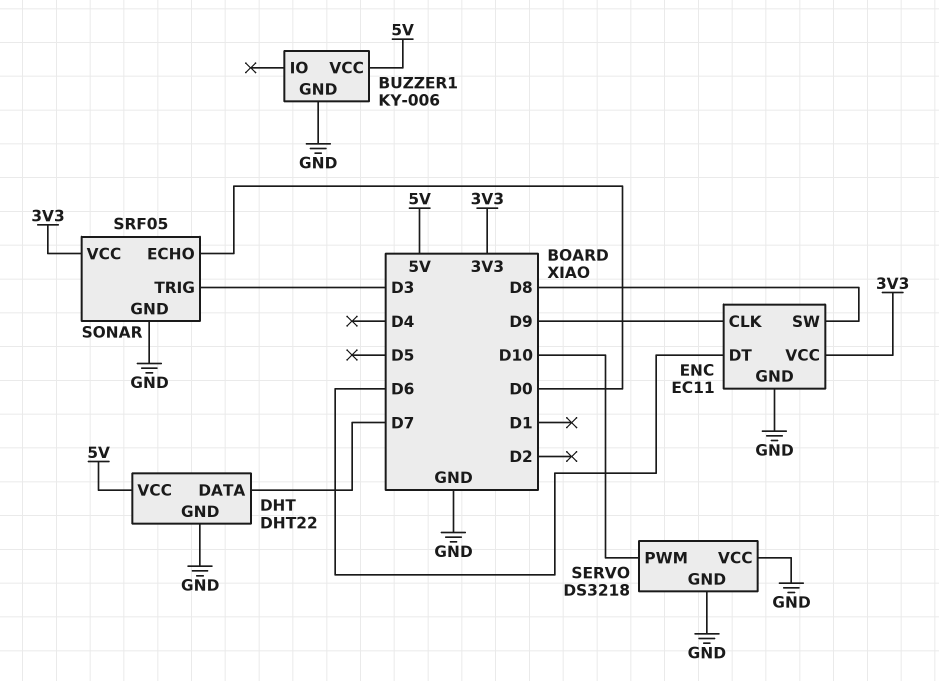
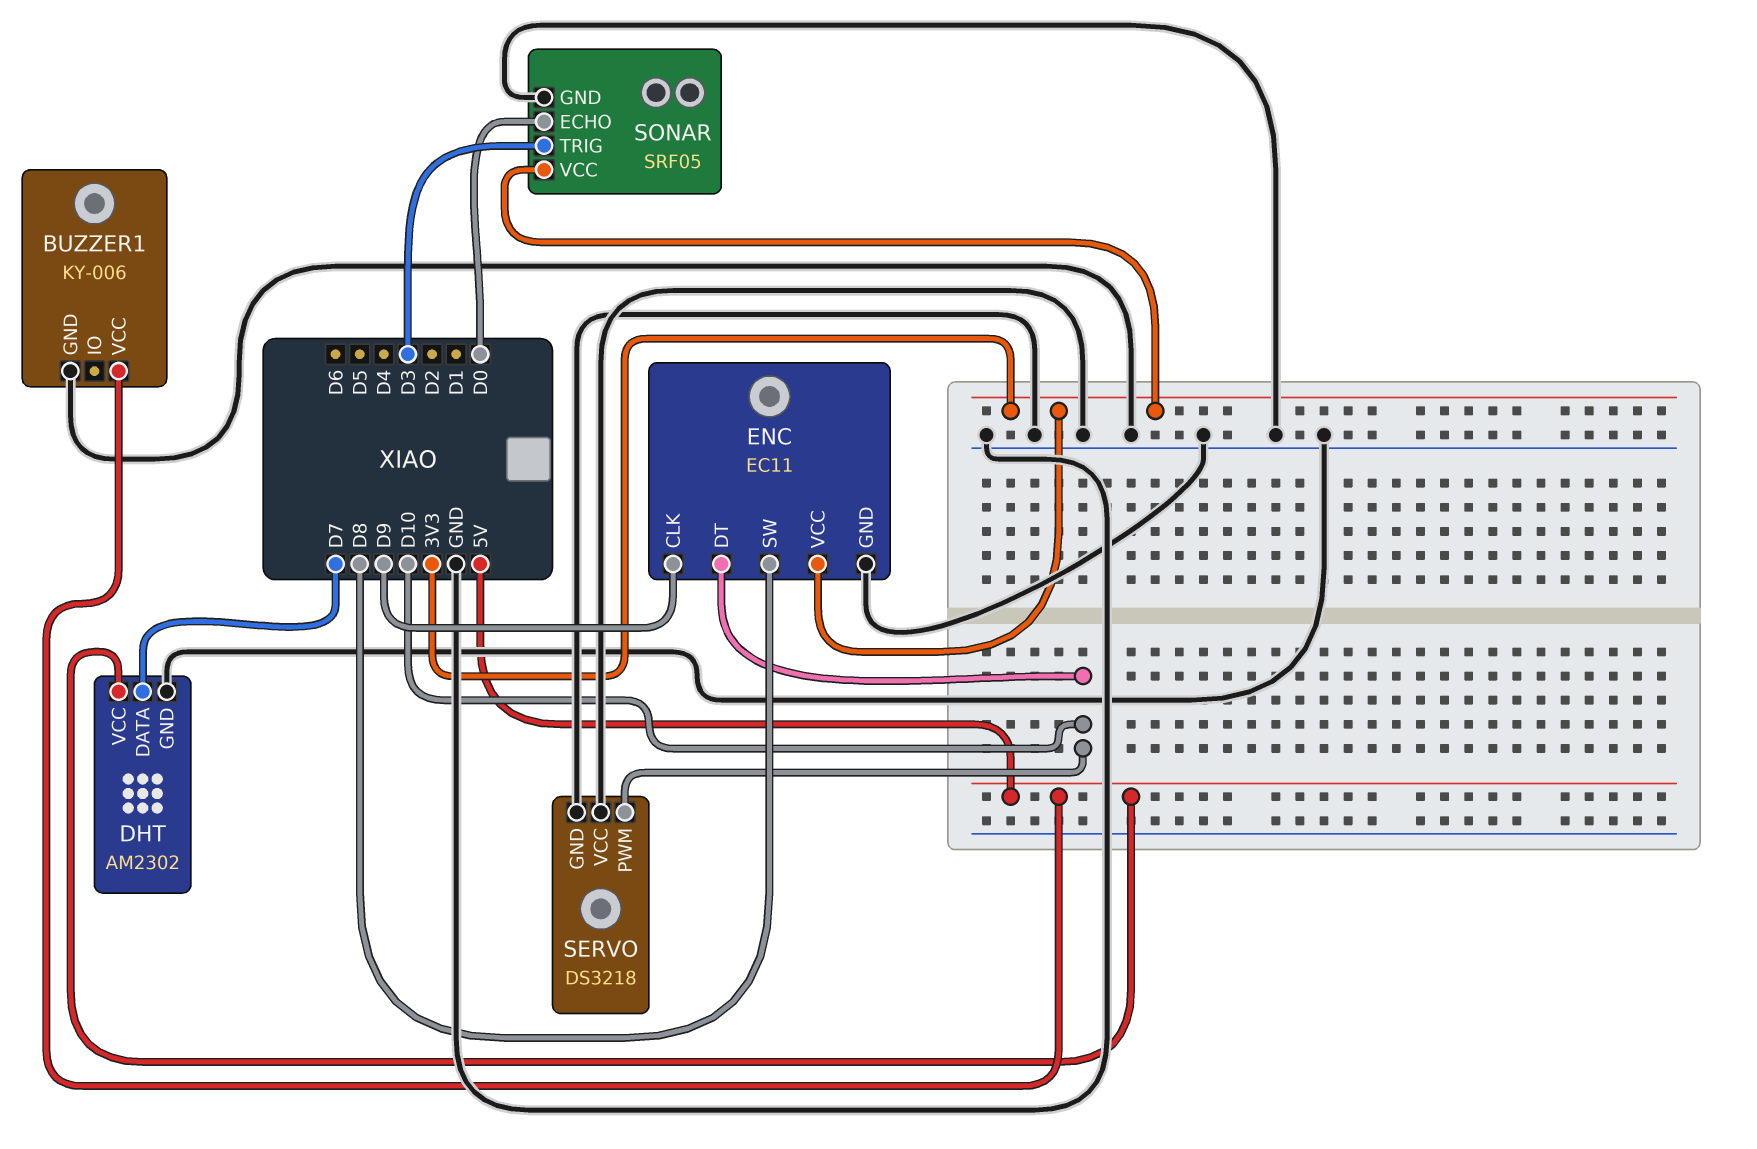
DHT: DHT22 -> AM2302
ENC pin DT: D6 -> D10

